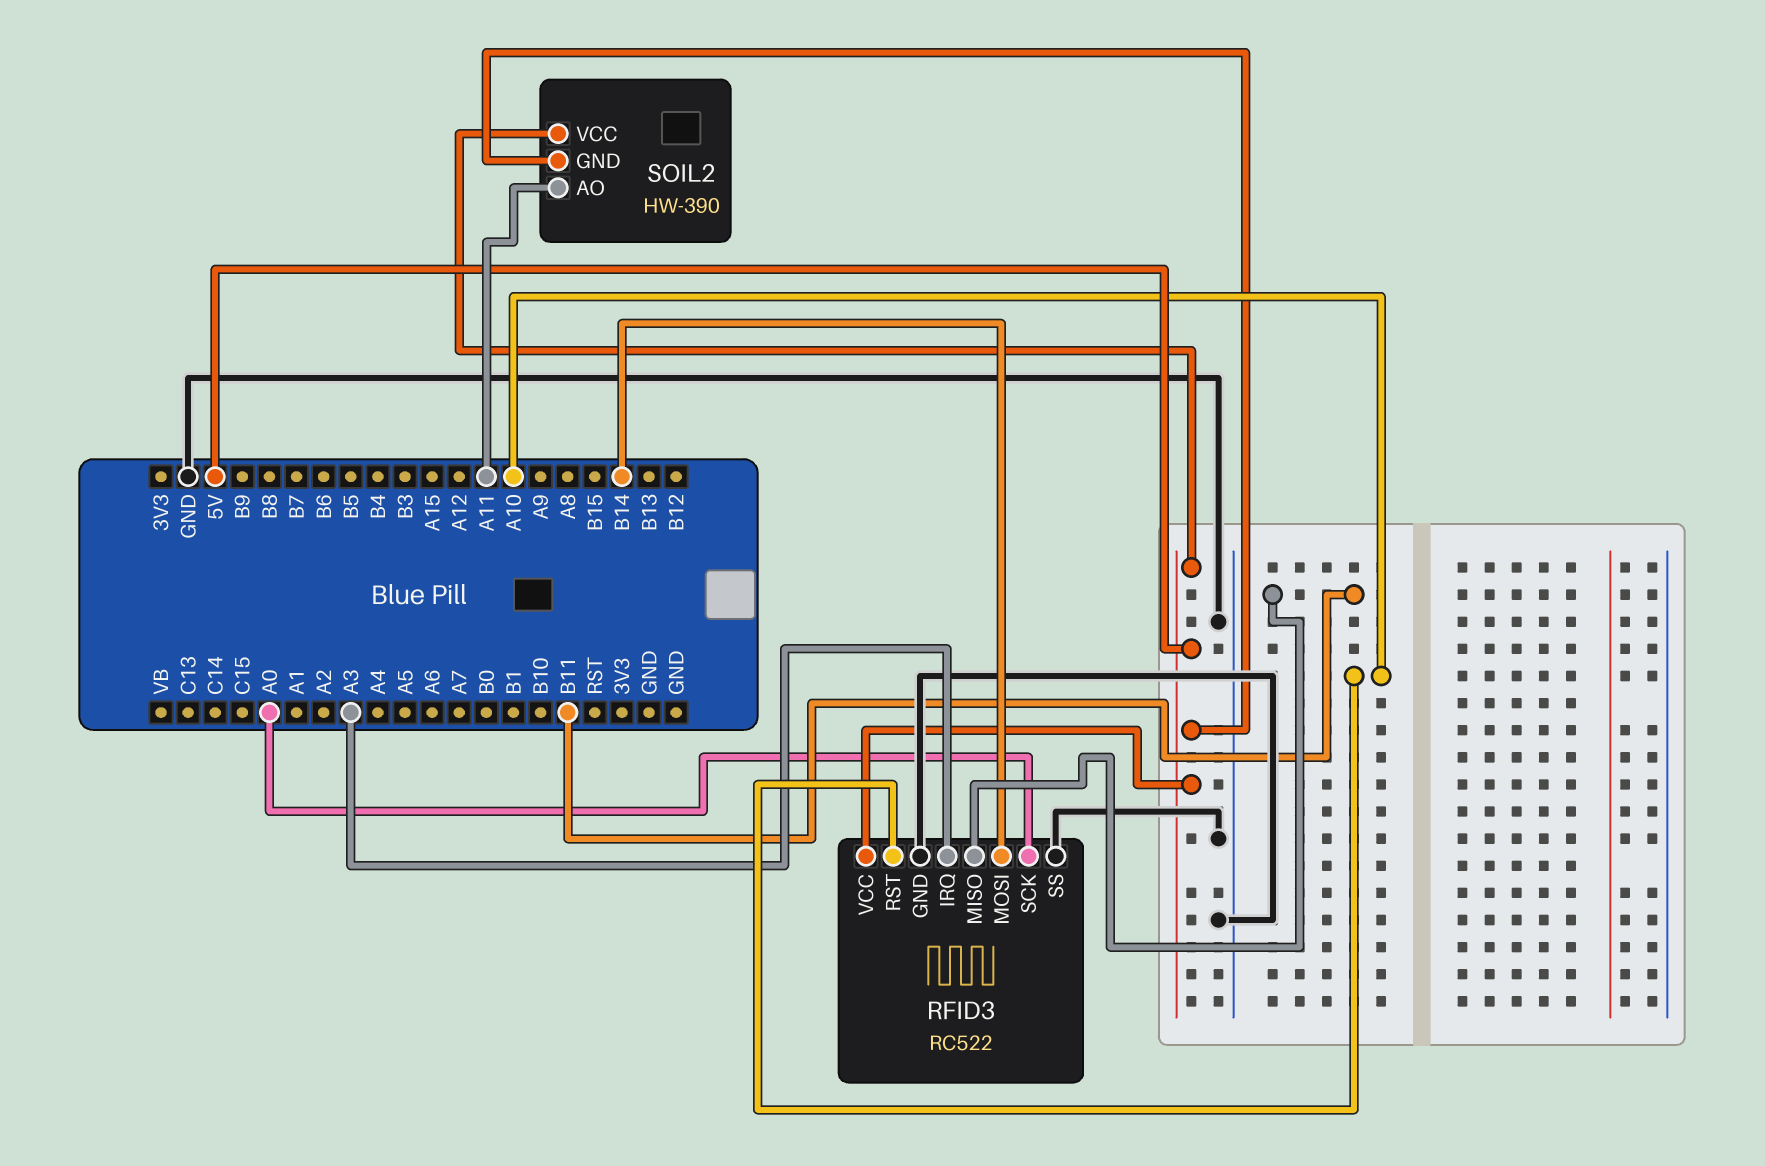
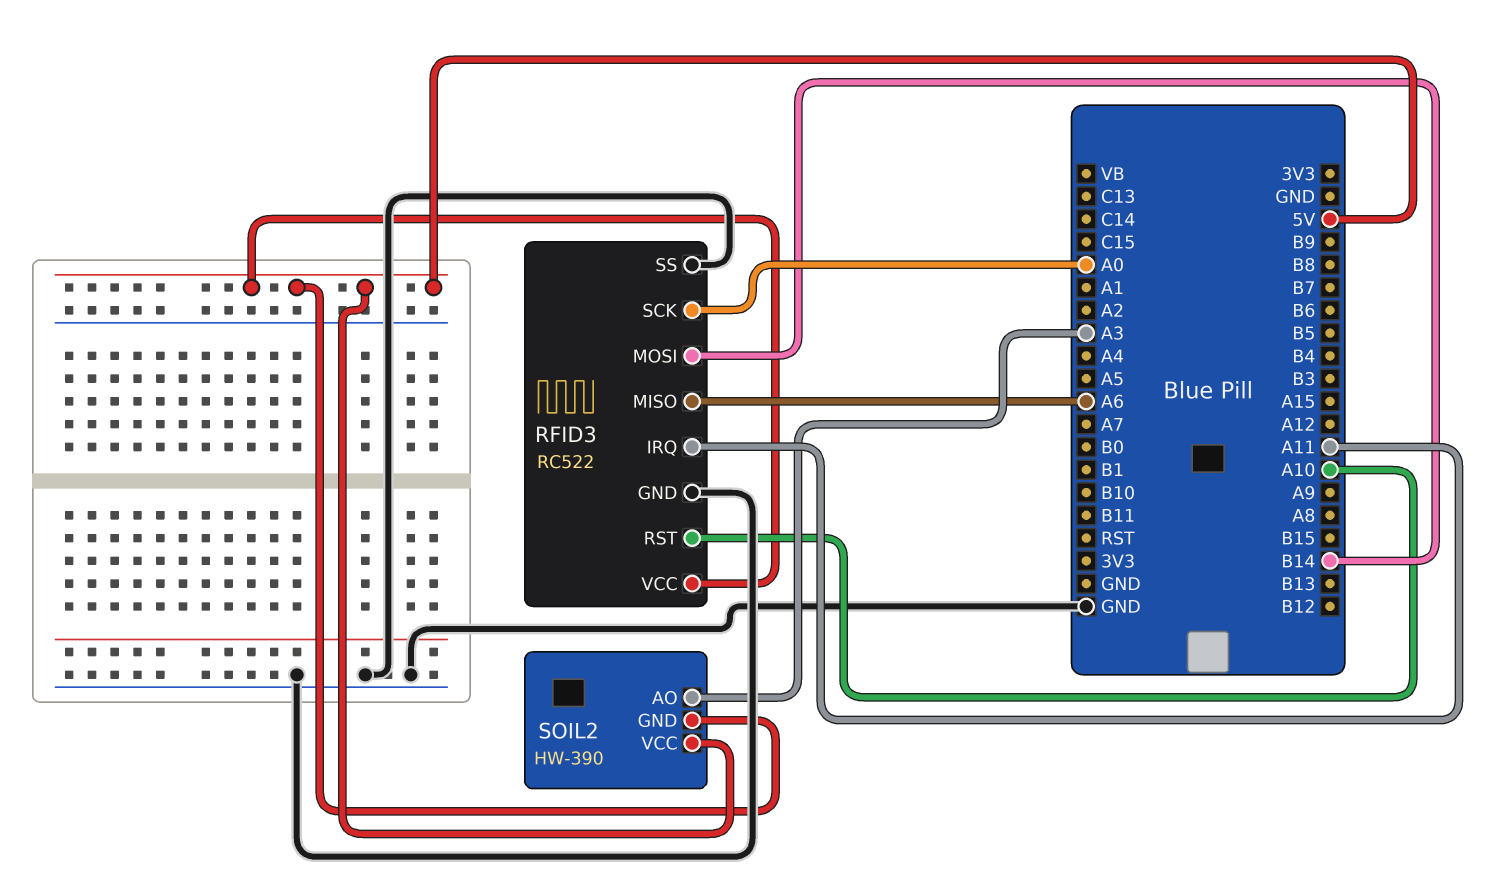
RFID3 pin IRQ: A3 -> A11
RFID3 pin MISO: B11 -> A6
SOIL2 pin AO: A11 -> A3

